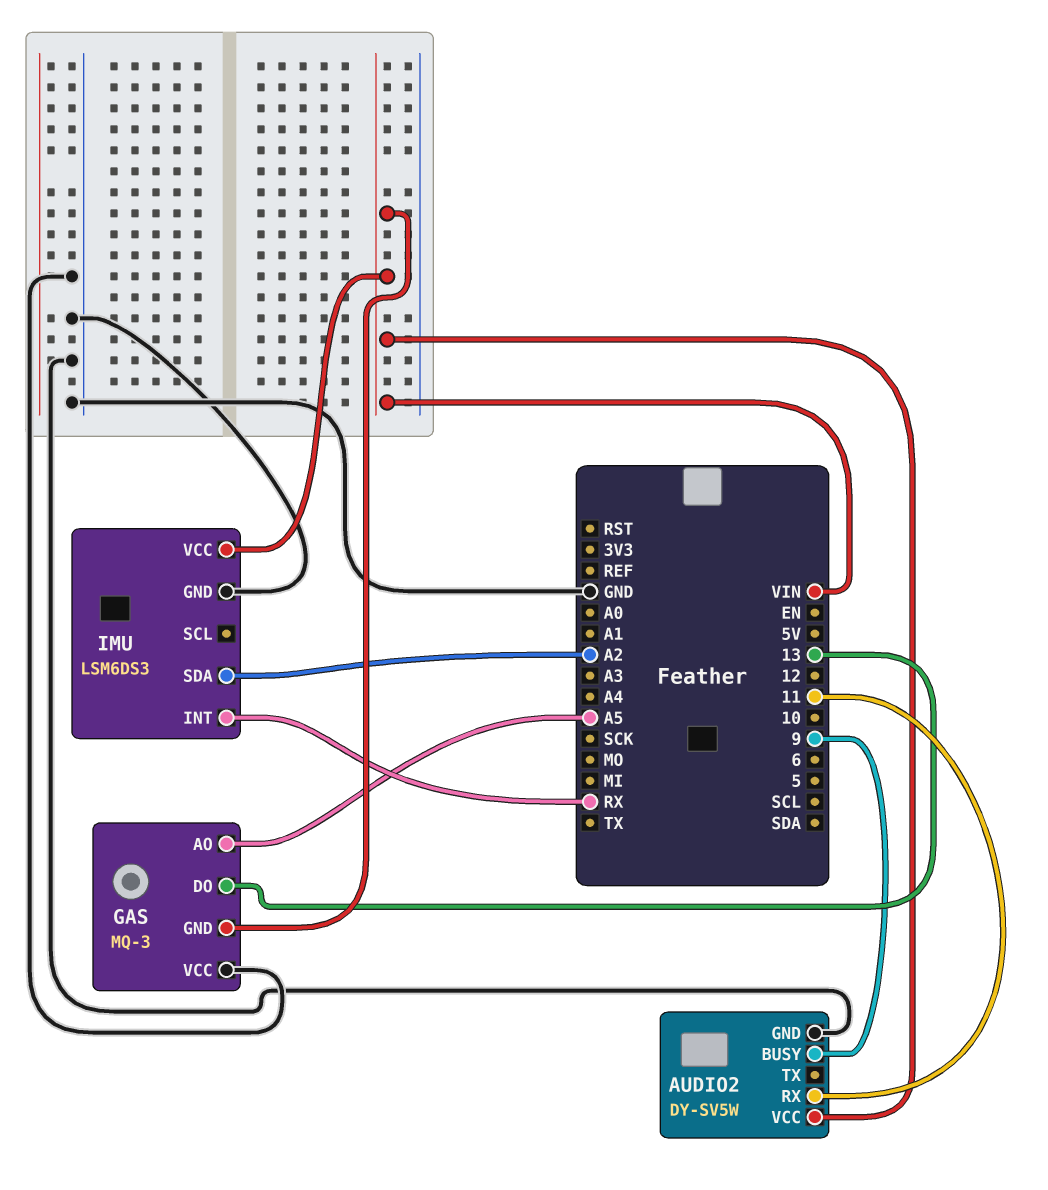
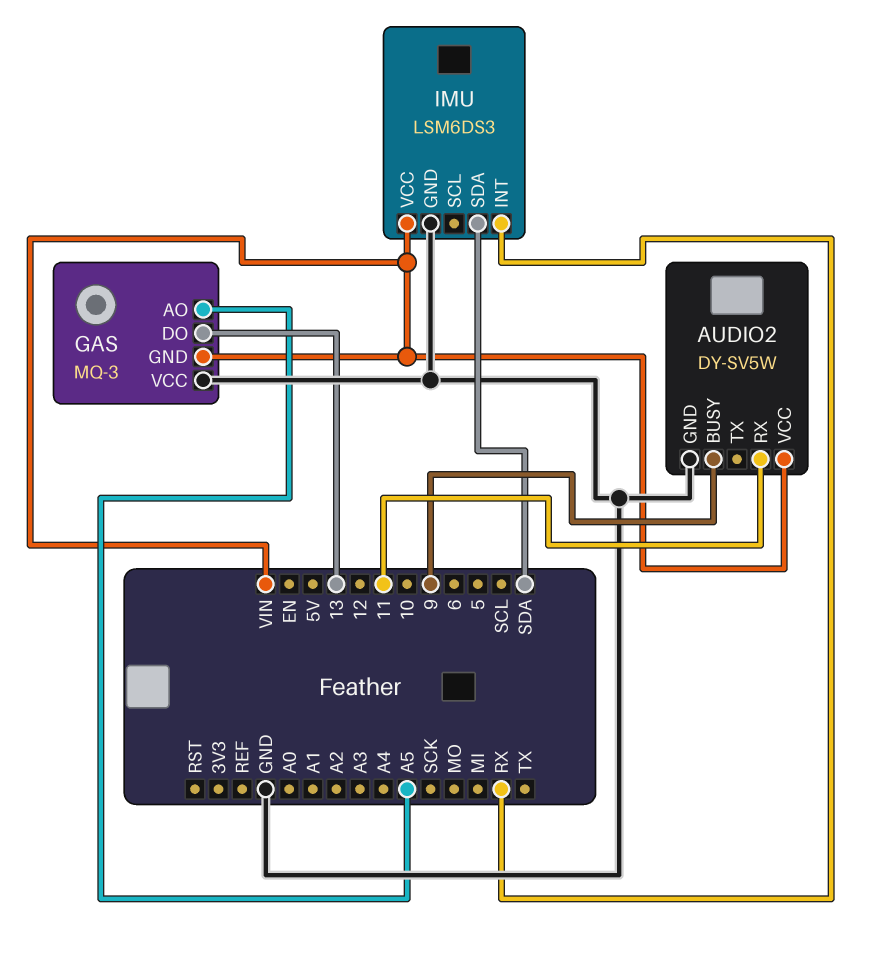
IMU pin SDA: A2 -> SDA

